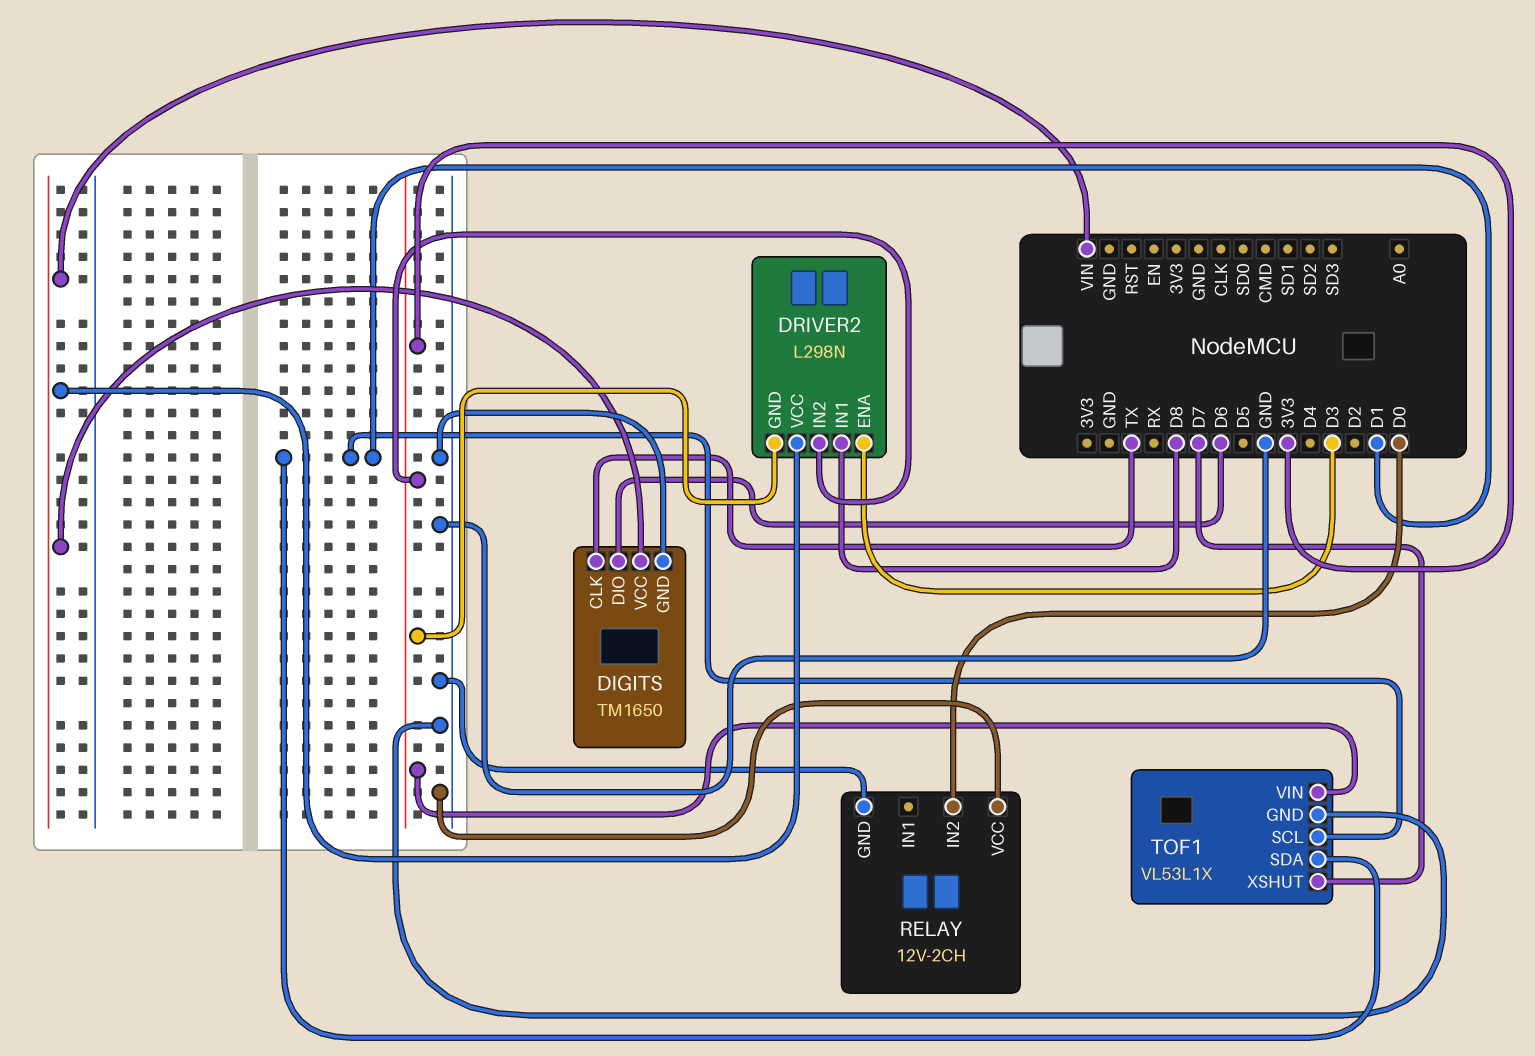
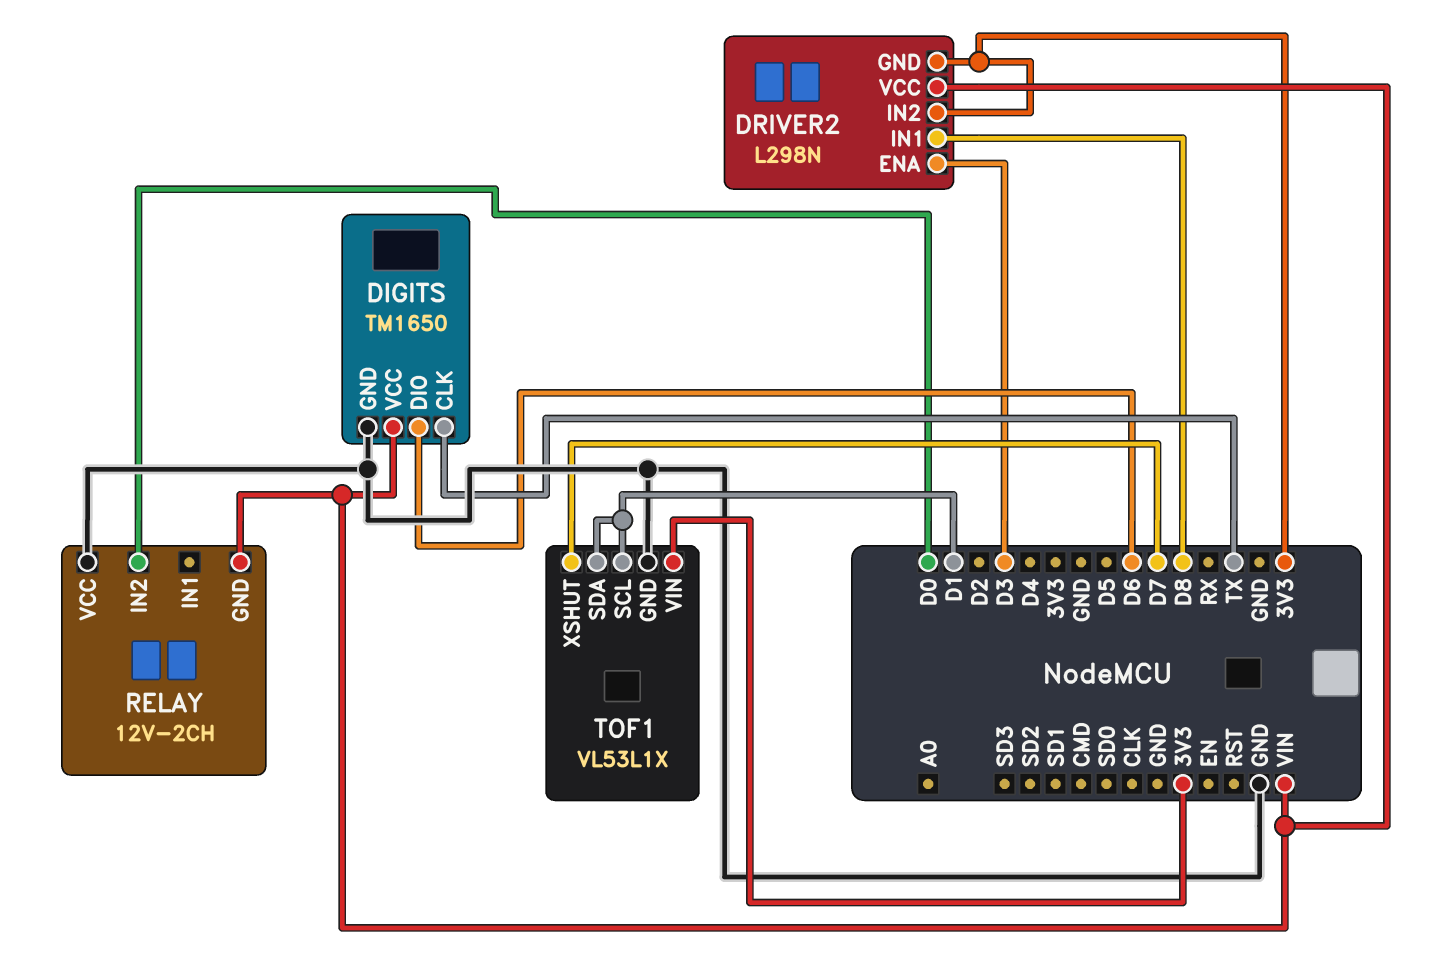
RELAY pin GND: GND -> VIN

